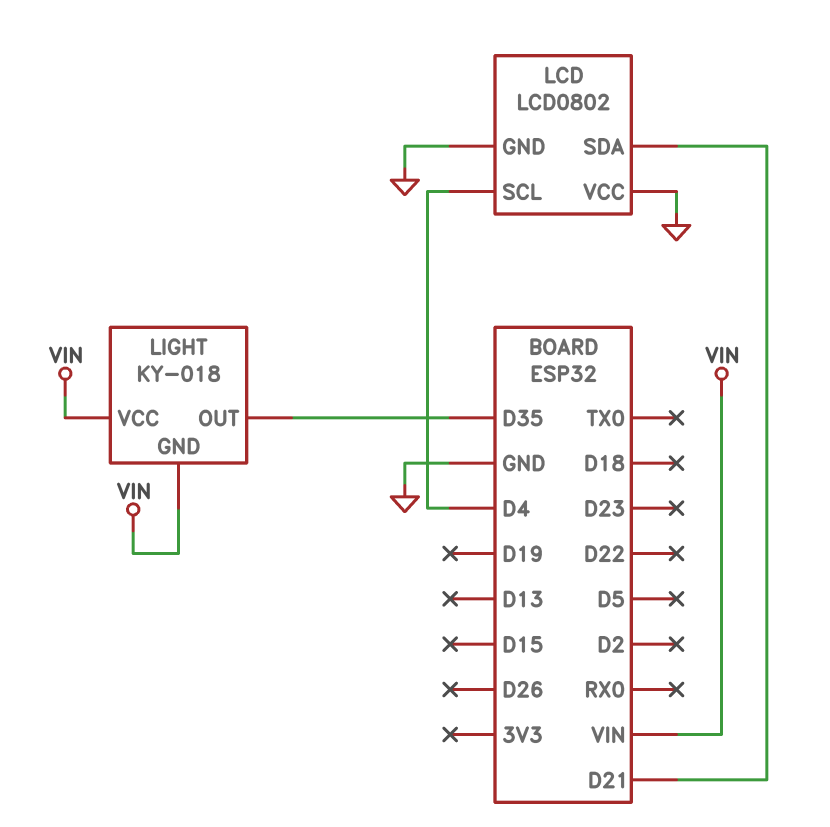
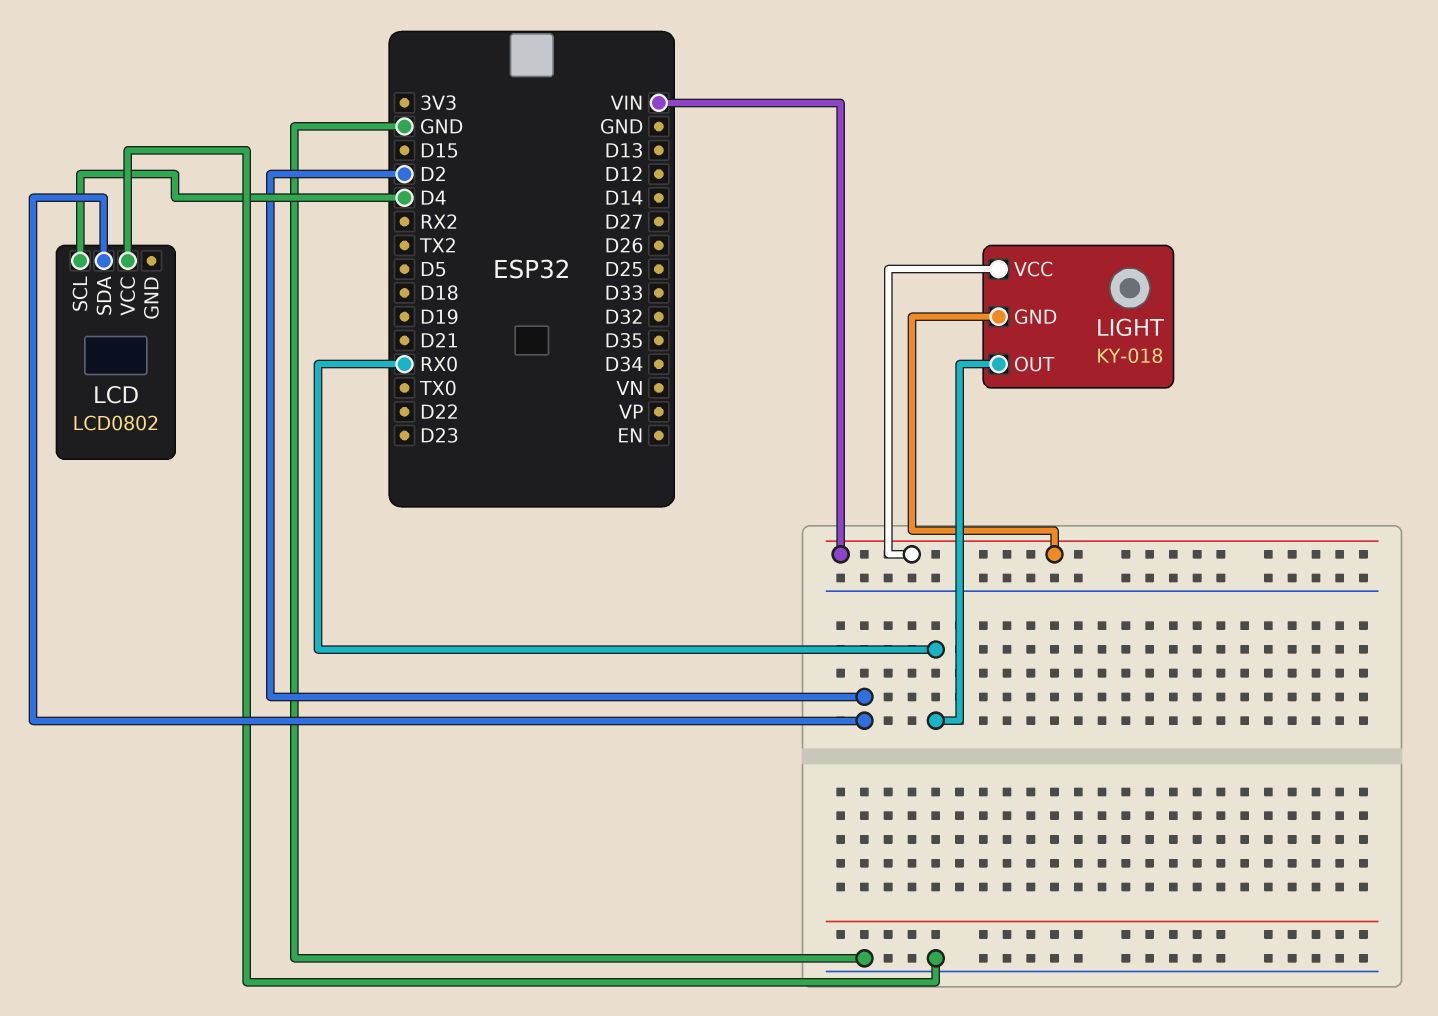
LCD pin GND: GND -> none
LCD pin SDA: D21 -> D2
LIGHT pin OUT: D35 -> RX0

